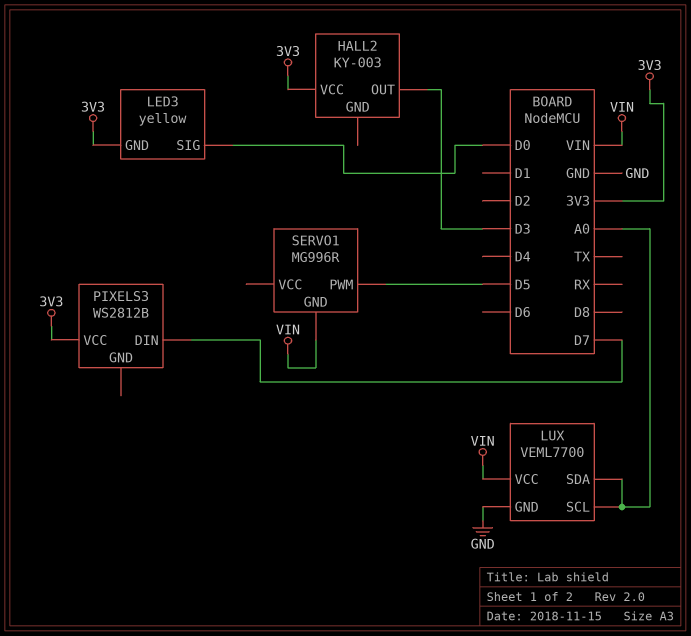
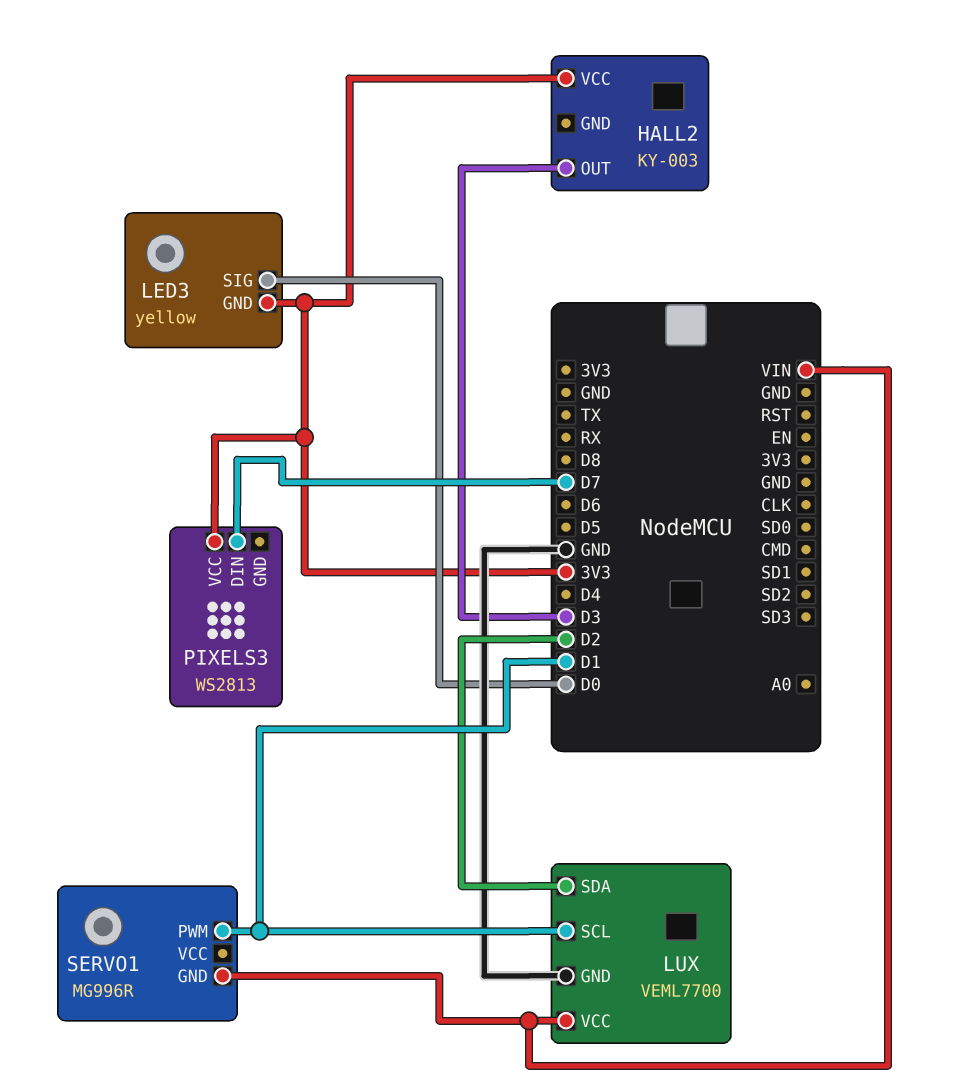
LUX pin SCL: A0 -> D1
LUX pin SDA: A0 -> D2
PIXELS3: WS2812B -> WS2813
SERVO1 pin PWM: D5 -> D1

